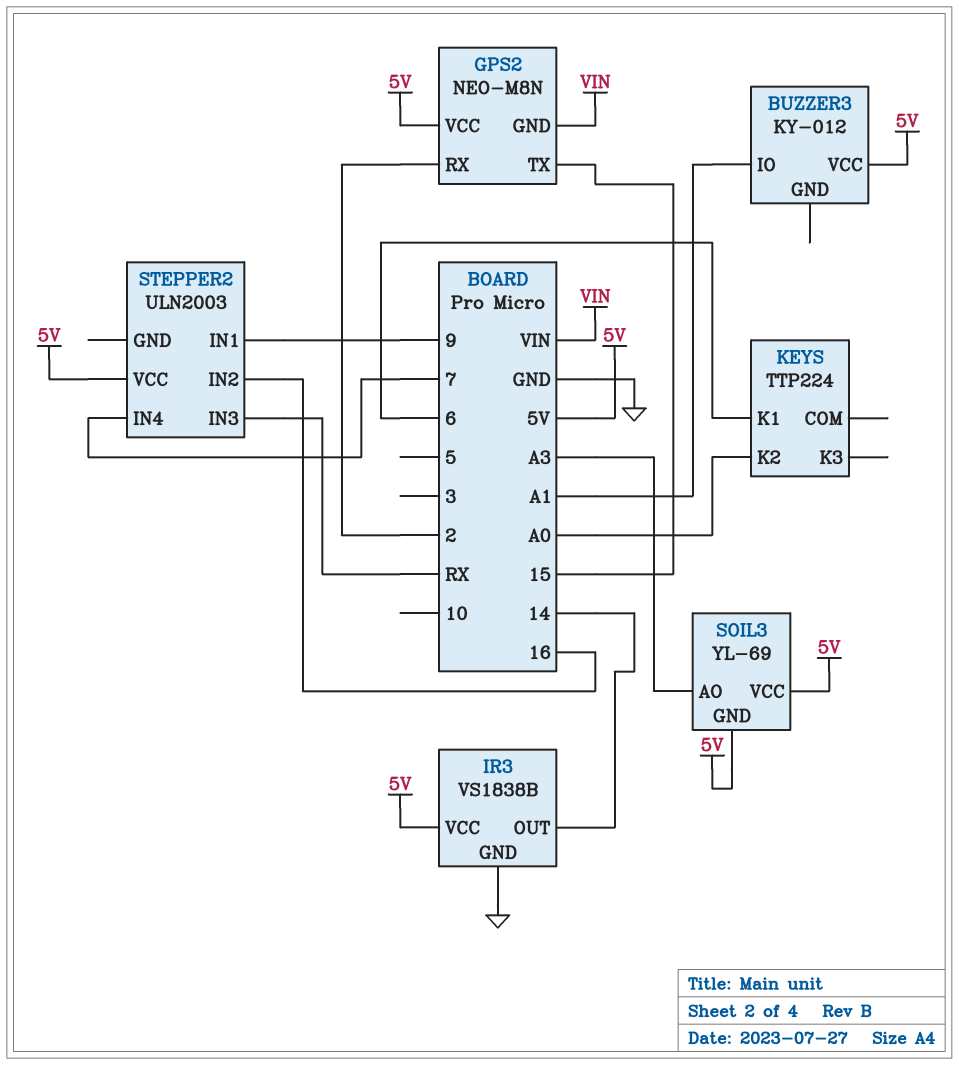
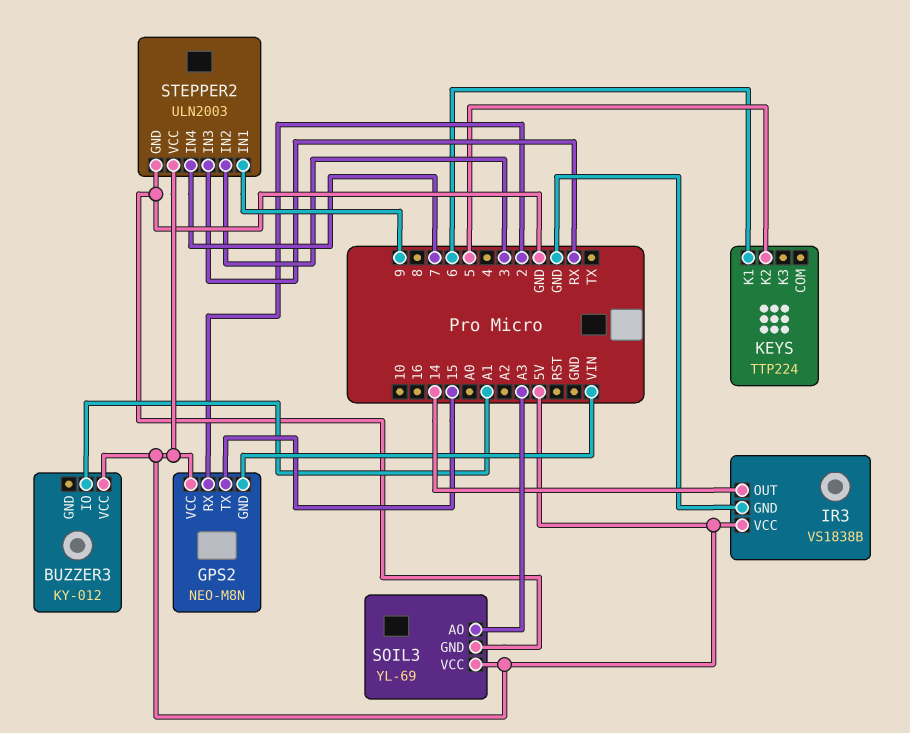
KEYS pin K2: A0 -> 5
SOIL3 pin GND: 5V -> GND
STEPPER2 pin GND: none -> GND
STEPPER2 pin IN2: 16 -> 3

